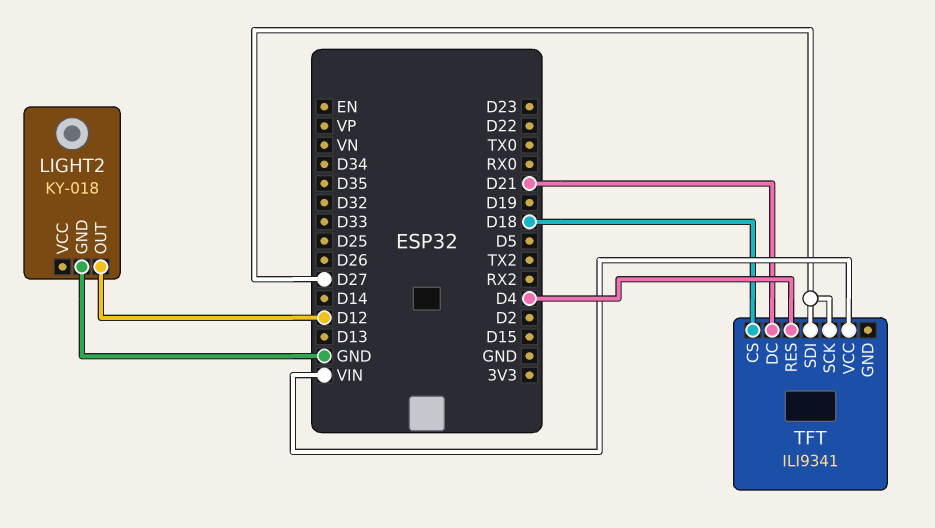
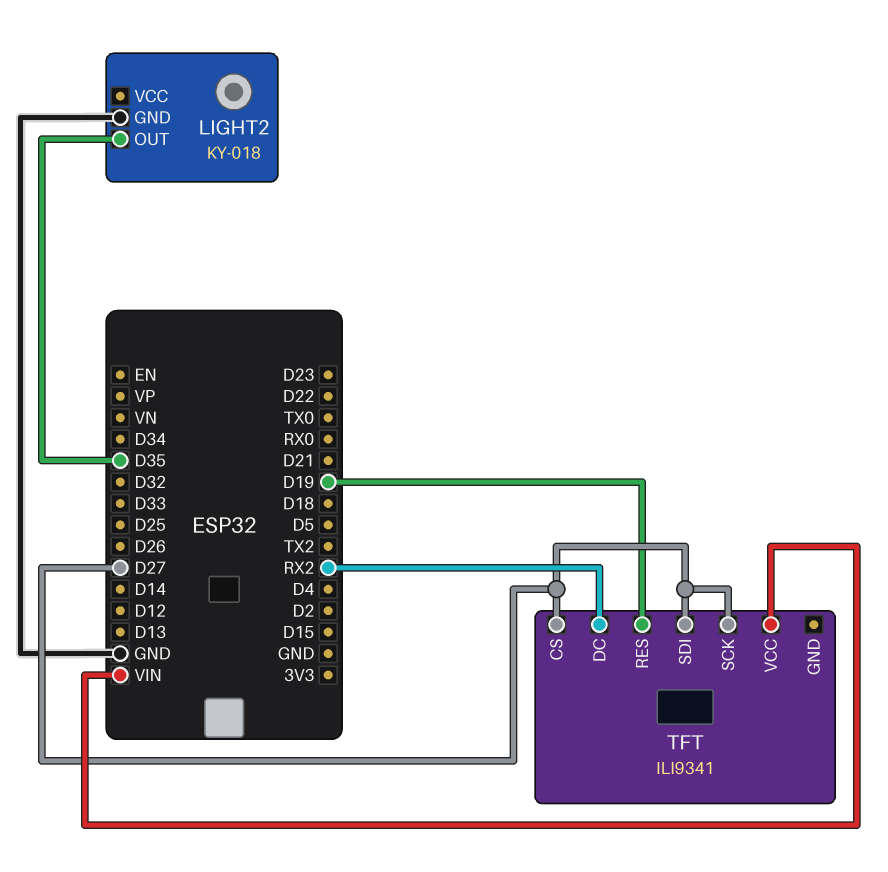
LIGHT2 pin OUT: D12 -> D35
TFT pin CS: D18 -> D27
TFT pin DC: D21 -> RX2
TFT pin RES: D4 -> D19

